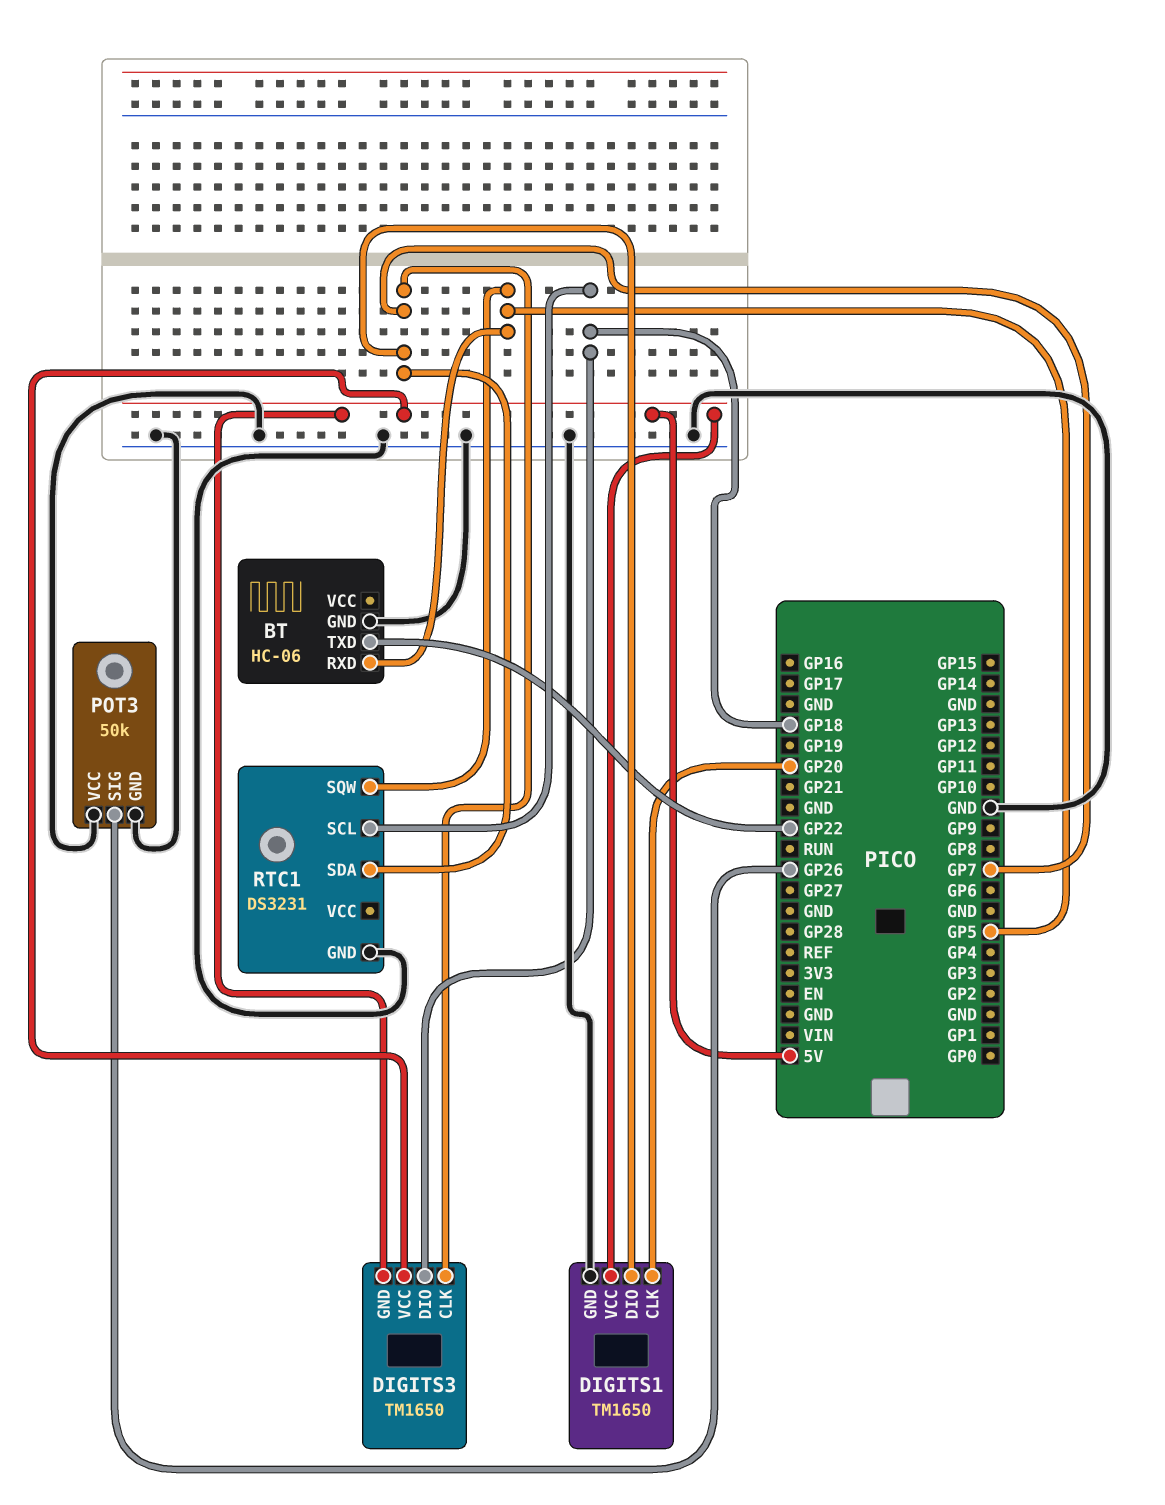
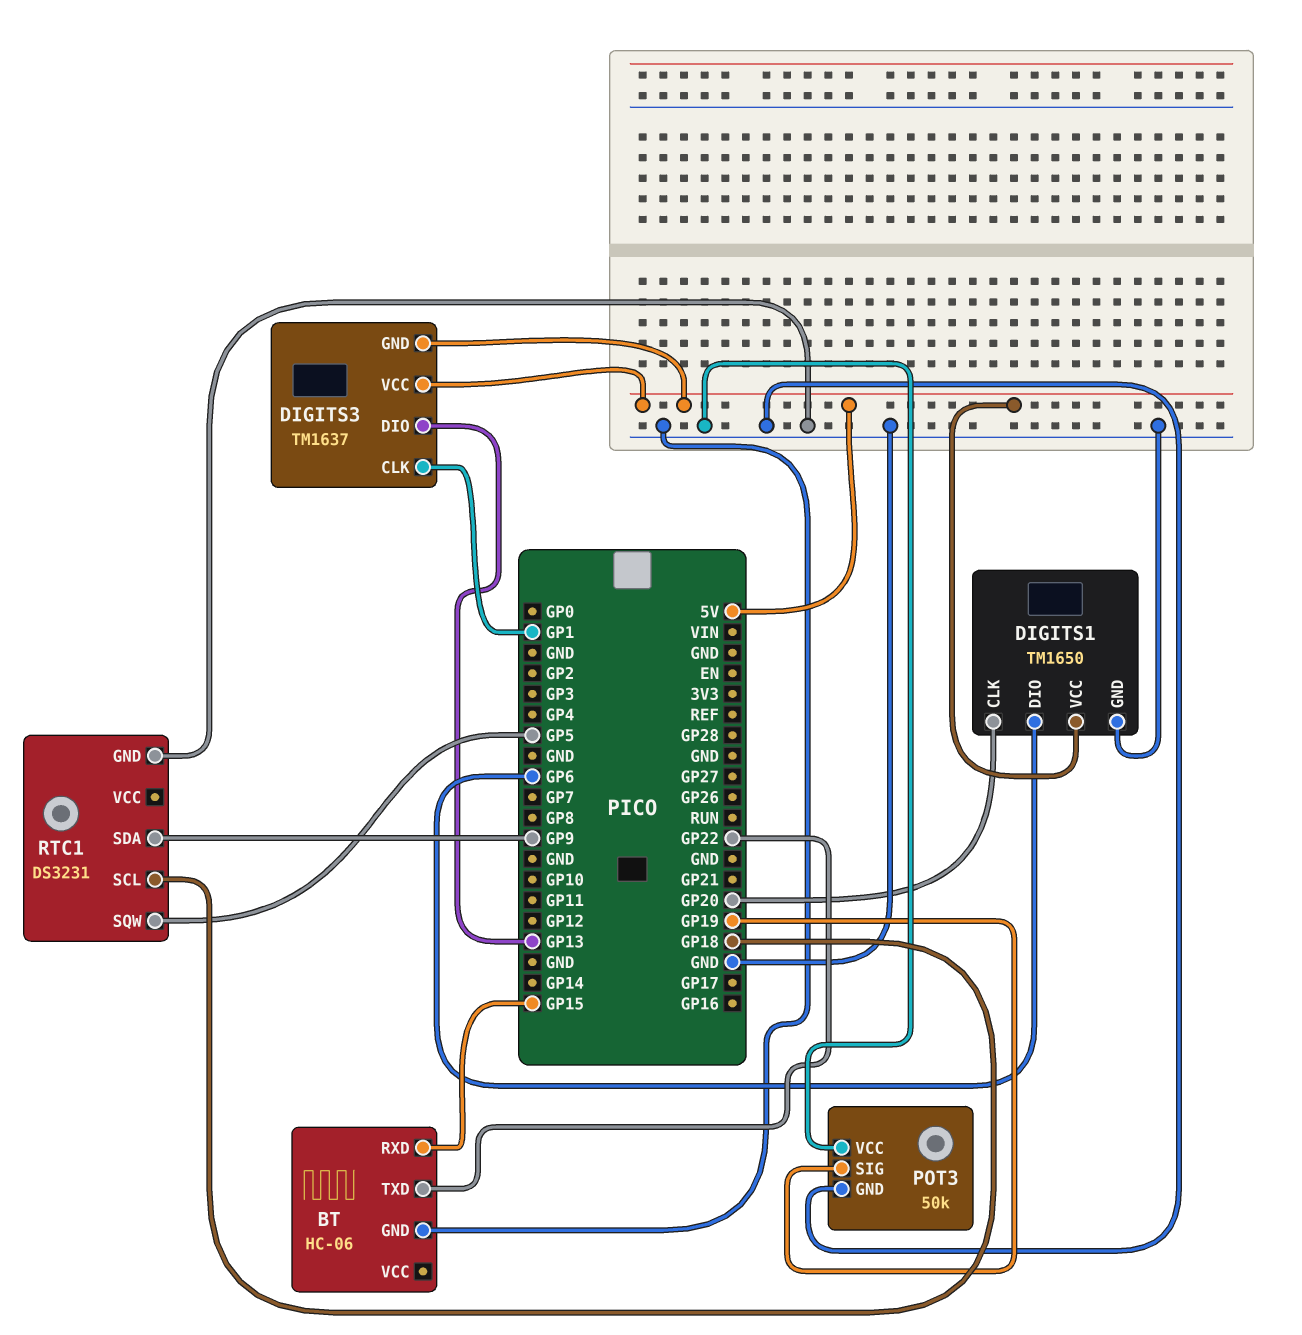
BT pin RXD: GP5 -> GP15
DIGITS1 pin DIO: GP7 -> GP6
DIGITS3: TM1650 -> TM1637
DIGITS3 pin CLK: GP7 -> GP1
DIGITS3 pin DIO: GP18 -> GP13
POT3 pin SIG: GP26 -> GP19
RTC1 pin SDA: GP7 -> GP9

